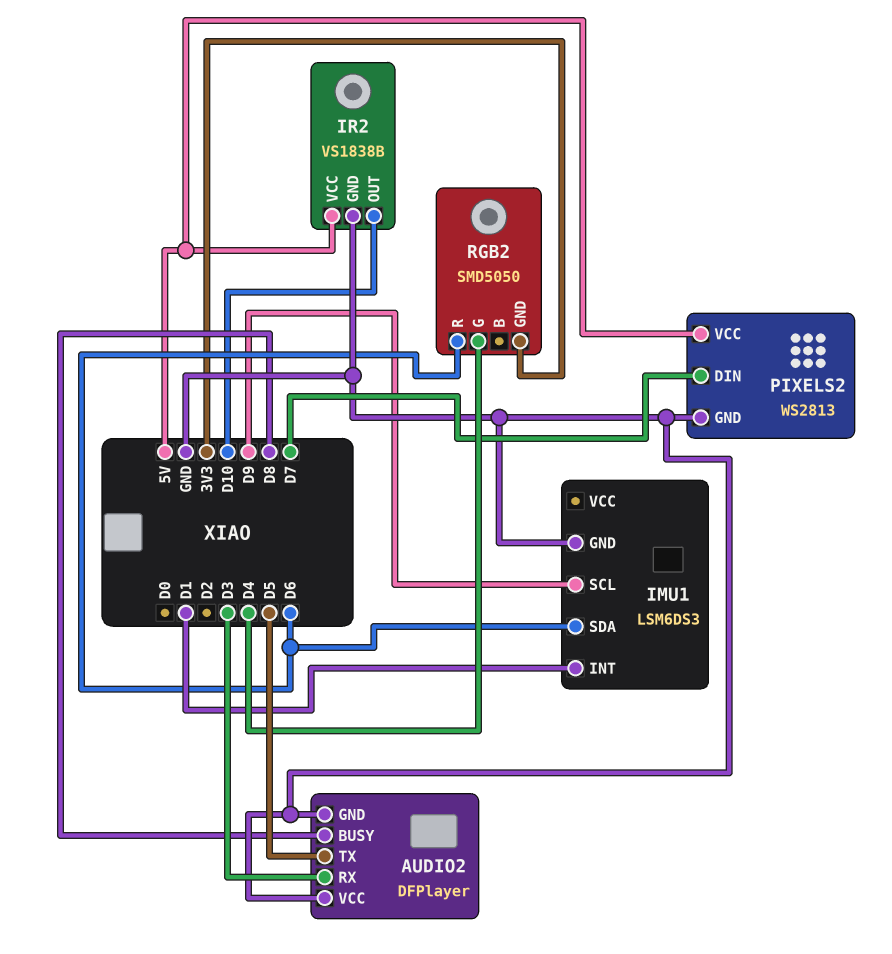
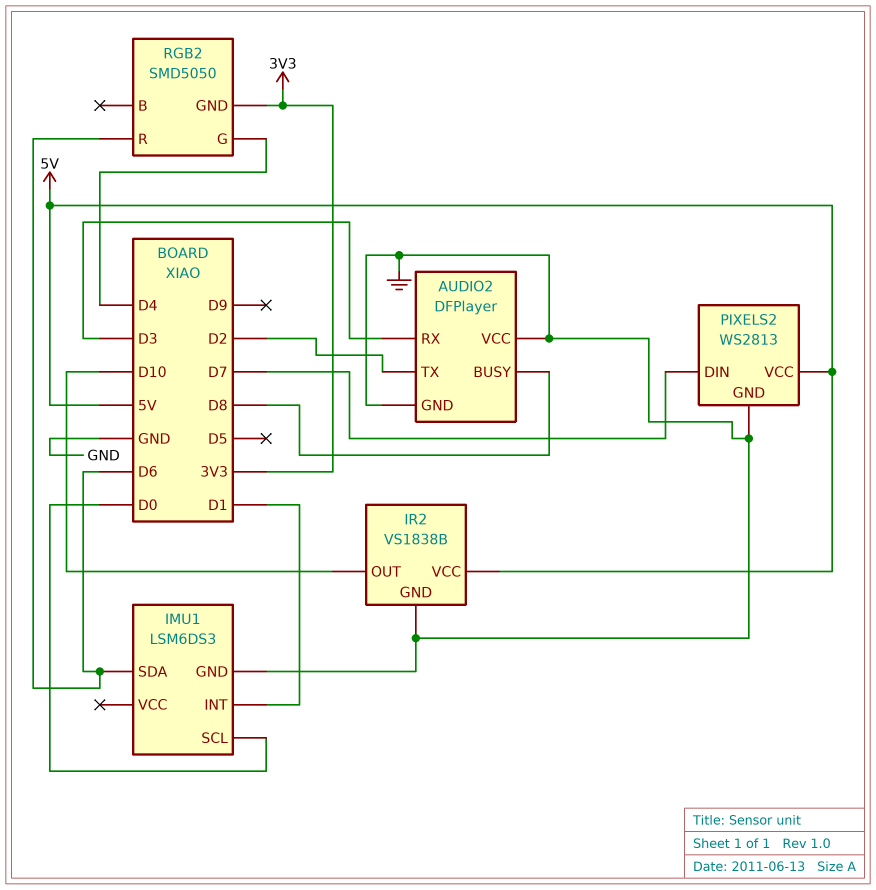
AUDIO2 pin TX: D5 -> D2
IMU1 pin SCL: D9 -> D0

